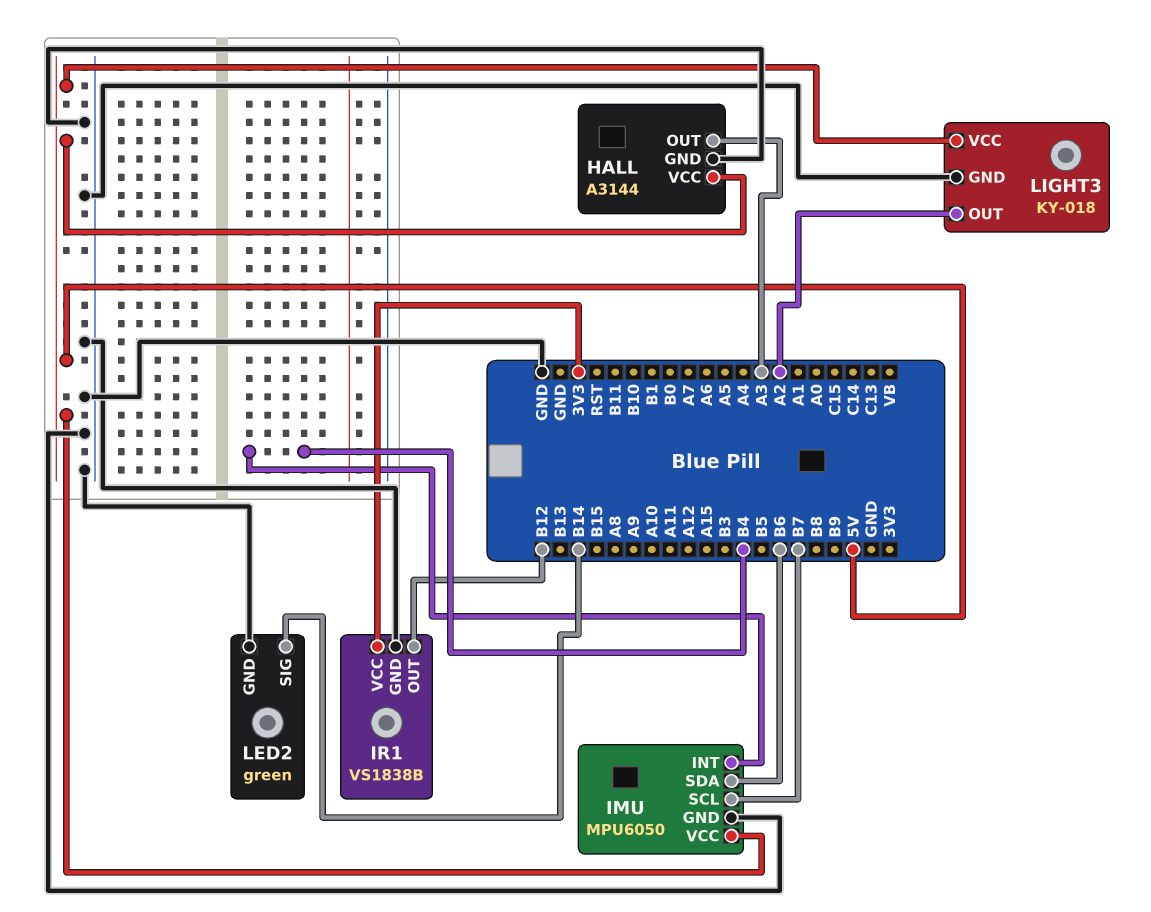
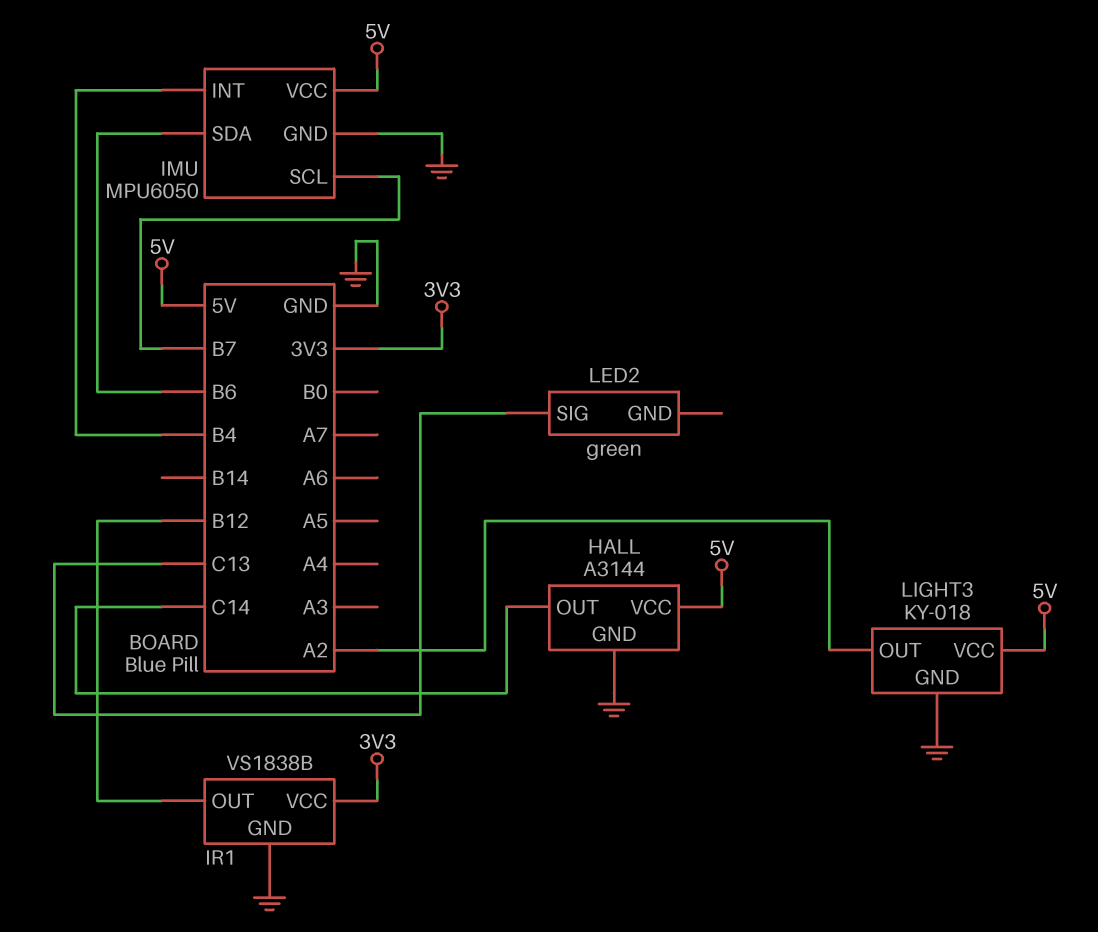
HALL pin OUT: A3 -> C14
LED2 pin GND: GND -> none
LED2 pin SIG: B14 -> C13

